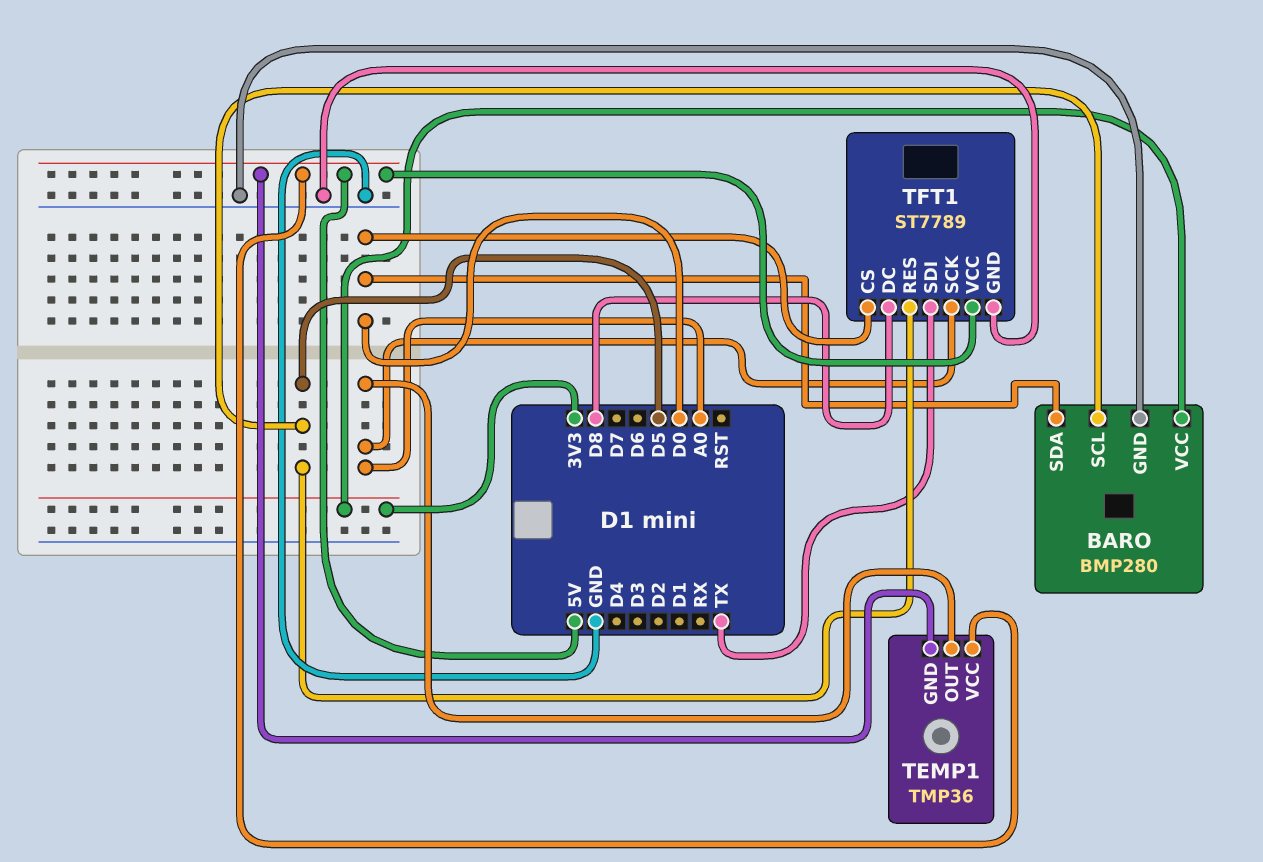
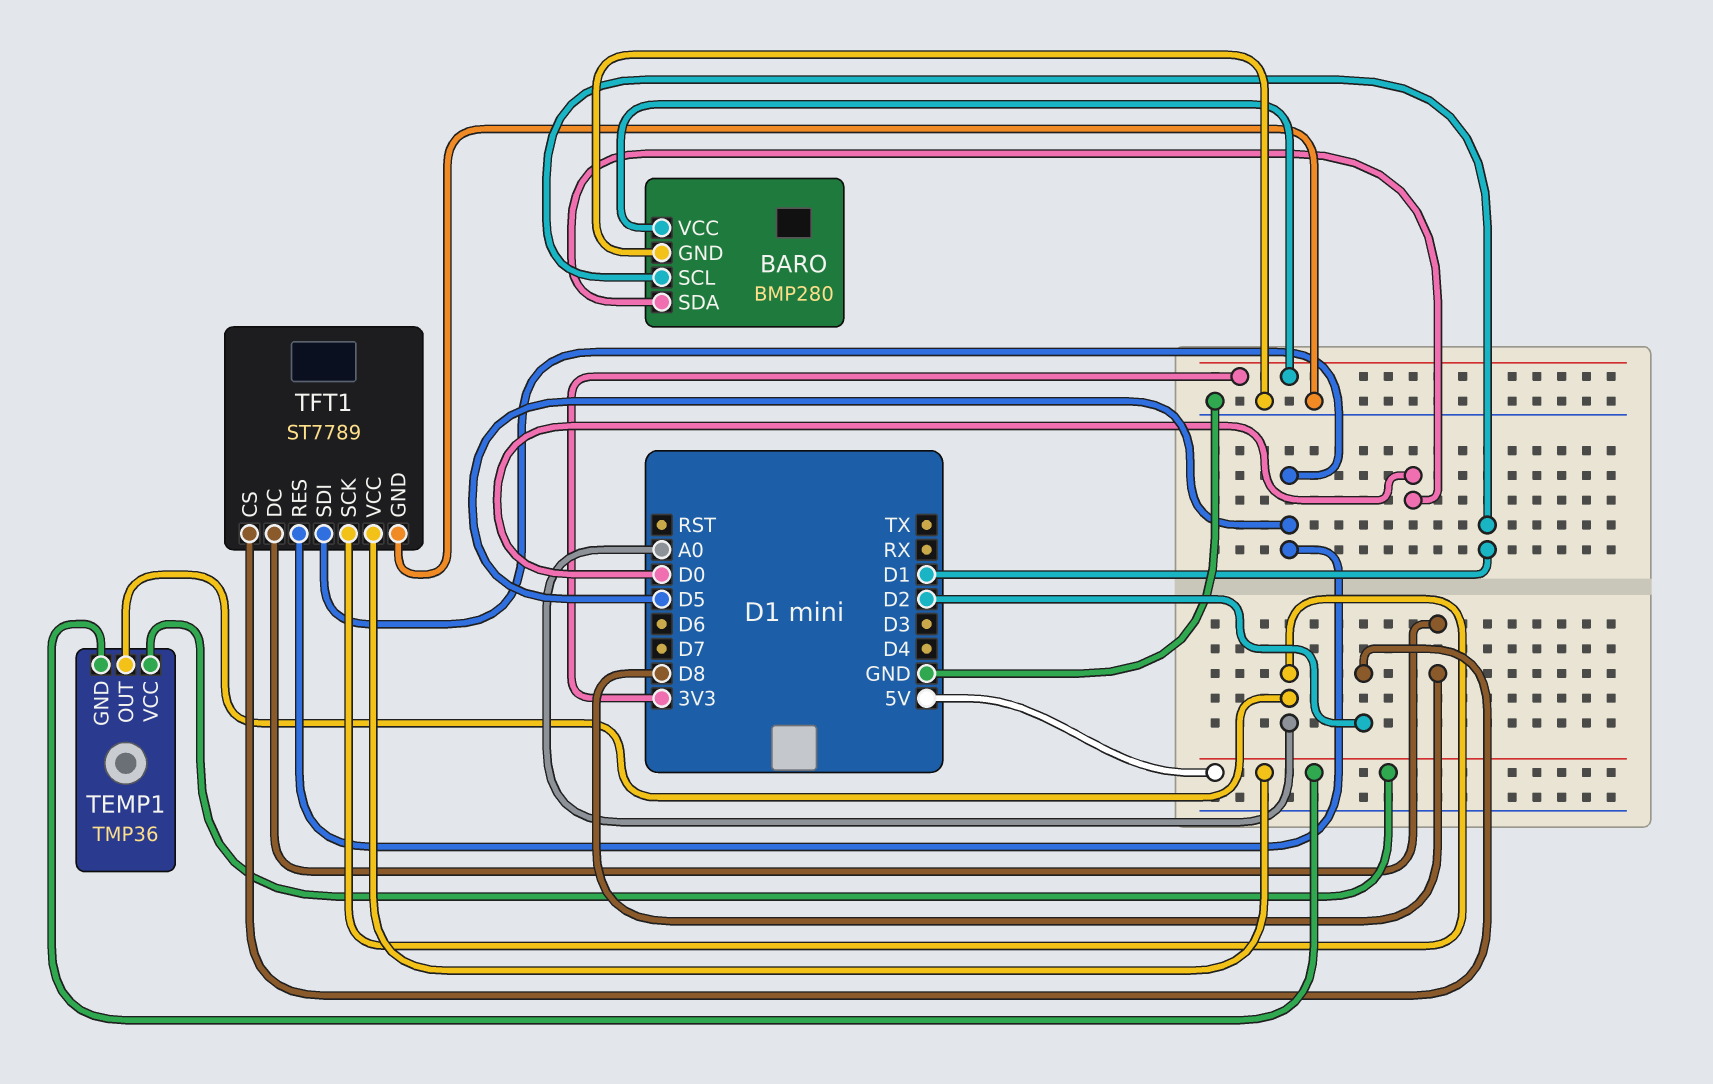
BARO pin SCL: D5 -> D1
TFT1 pin CS: D0 -> D2
TFT1 pin SDI: TX -> D5

